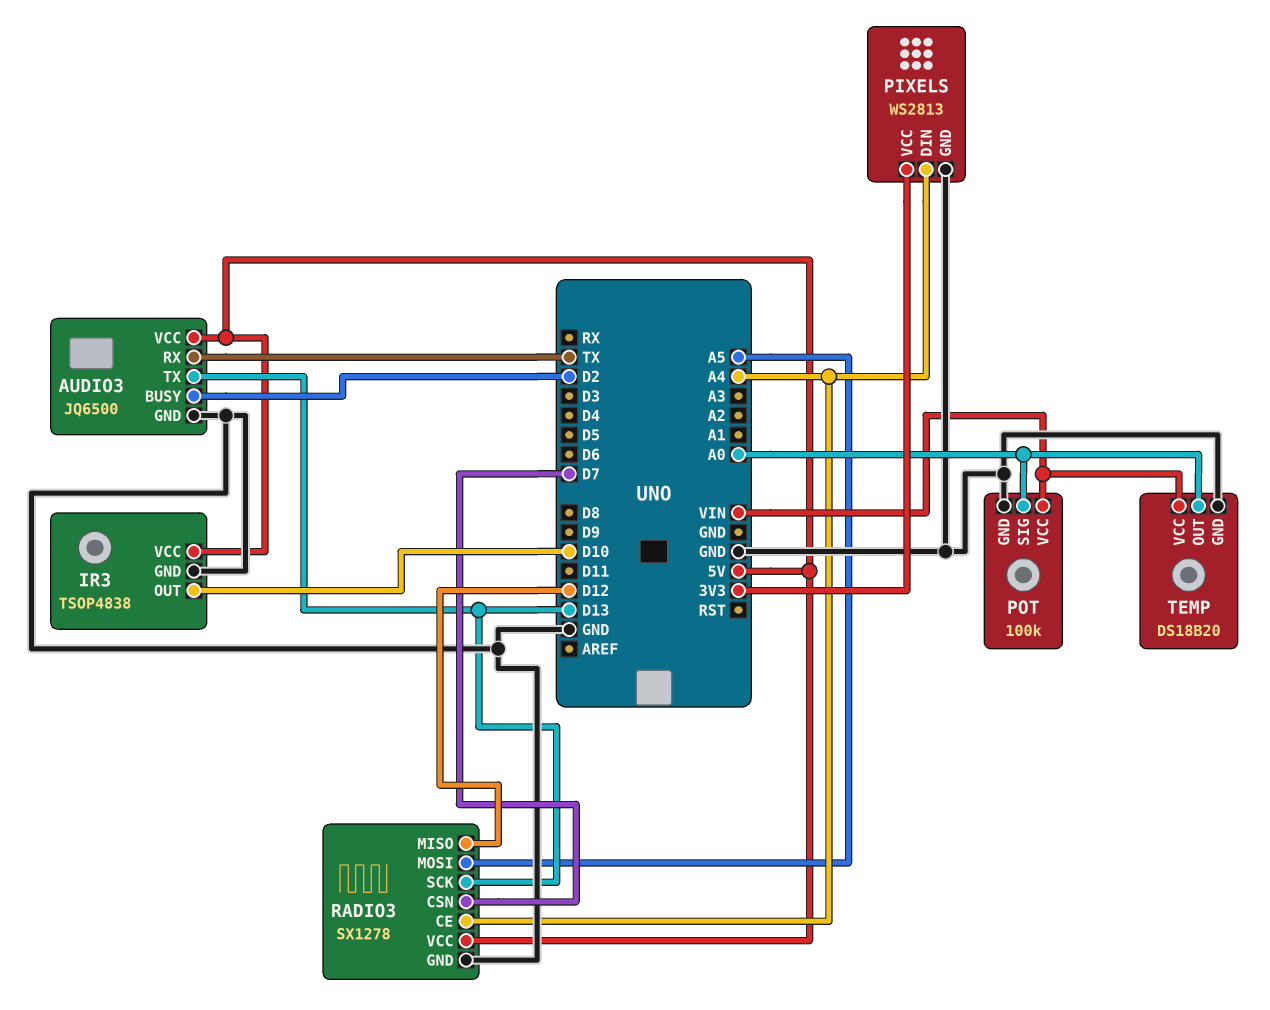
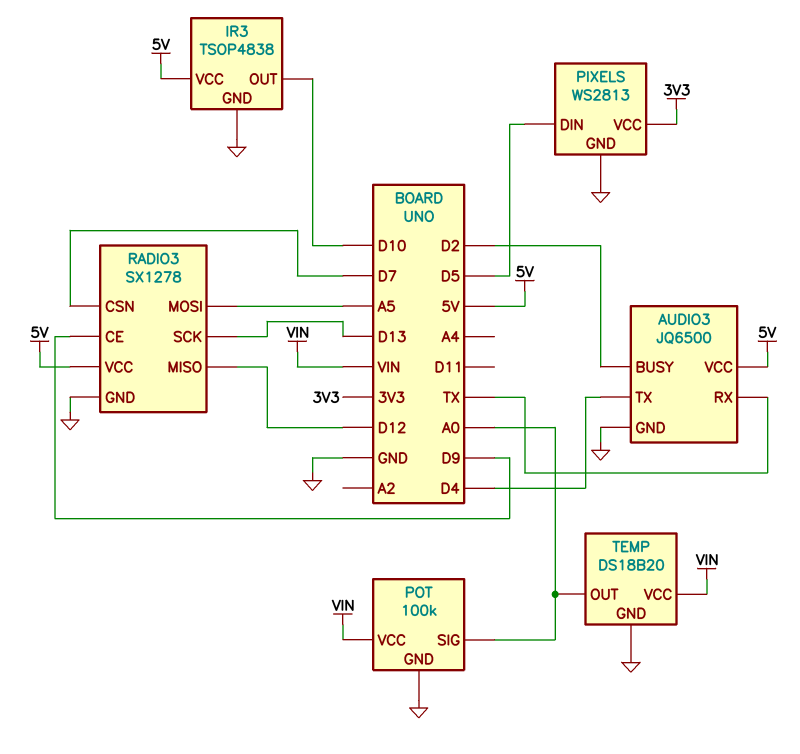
AUDIO3 pin TX: D13 -> D4
PIXELS pin DIN: A4 -> D5
RADIO3 pin CE: A4 -> D9

